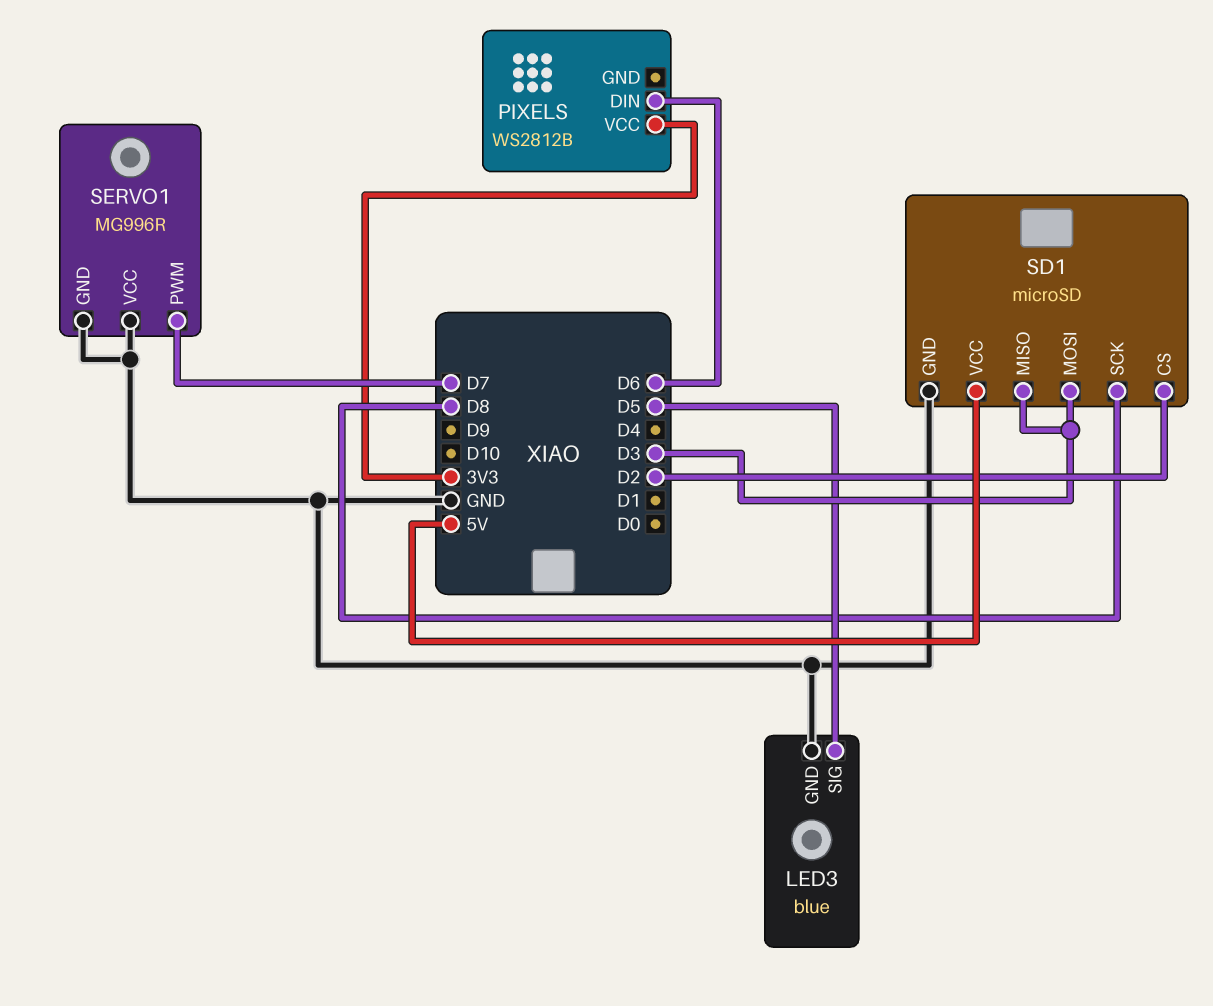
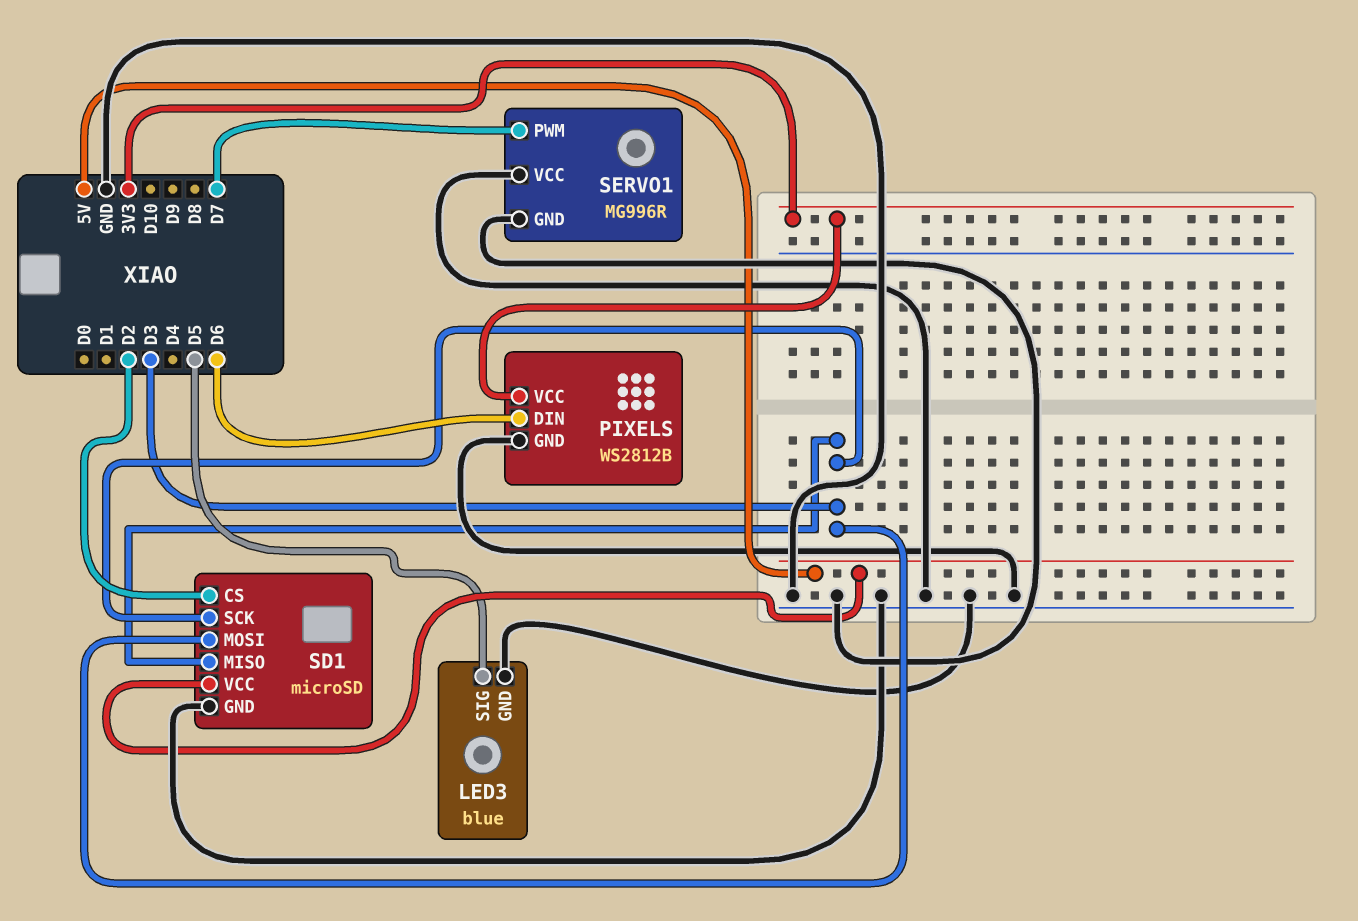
PIXELS pin GND: none -> GND
SD1 pin SCK: D8 -> D3

